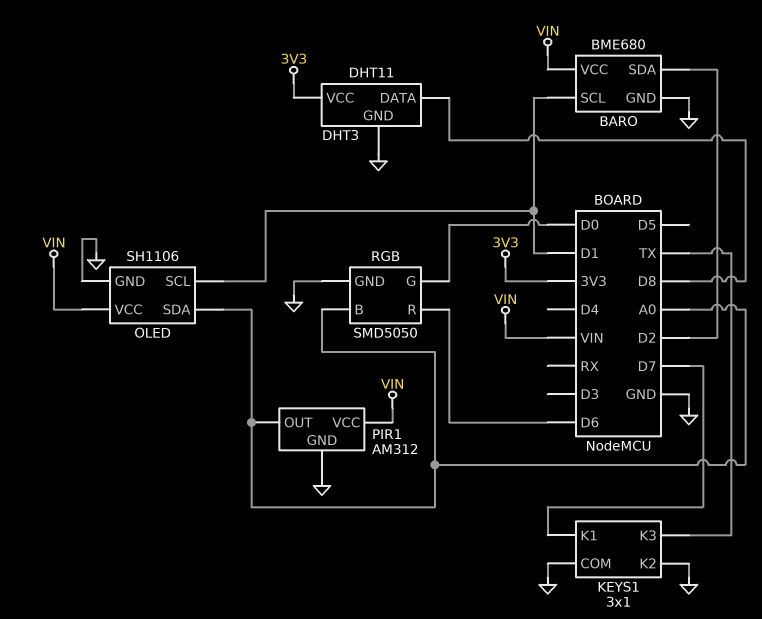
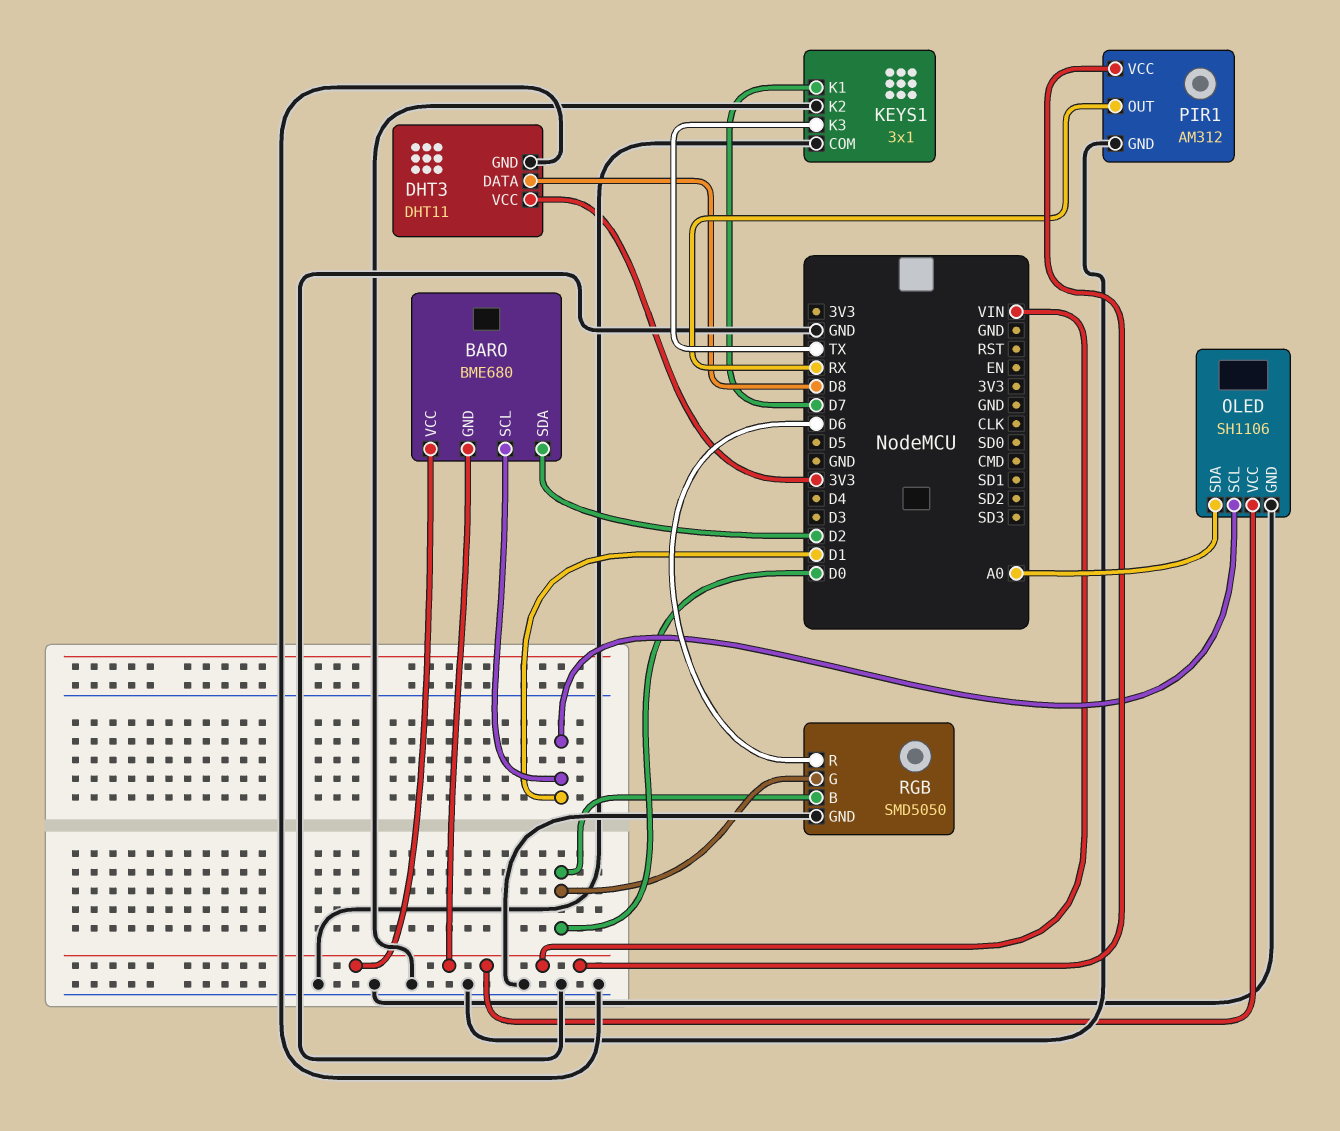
BARO pin GND: GND -> VIN
PIR1 pin OUT: A0 -> RX
RGB pin B: A0 -> D0

